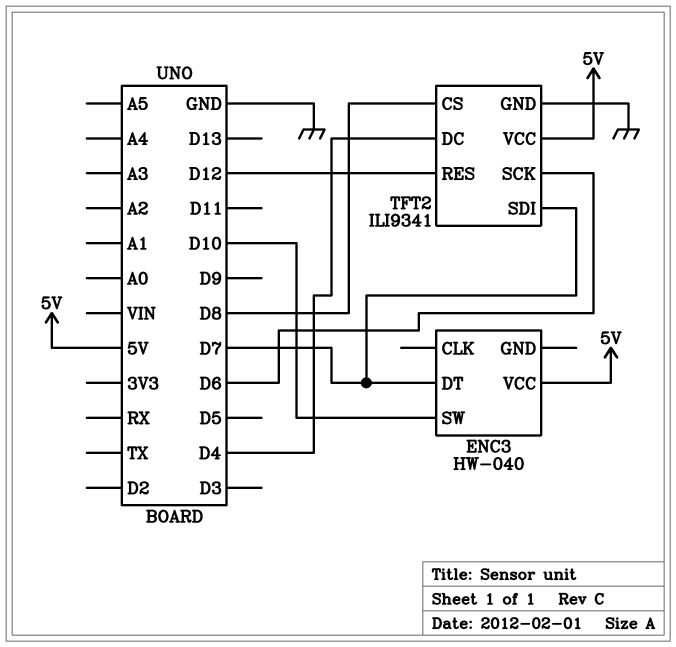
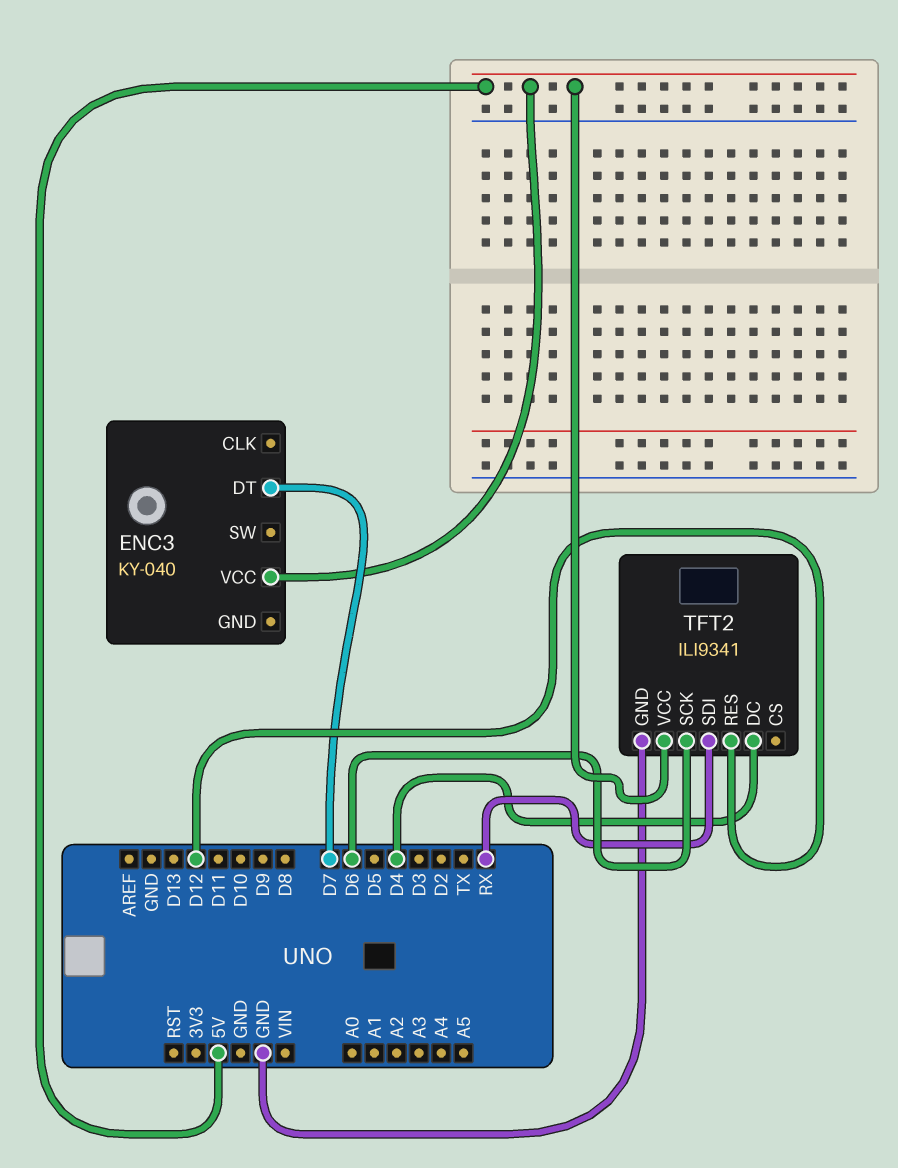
ENC3: HW-040 -> KY-040
ENC3 pin SW: D10 -> none
TFT2 pin CS: D8 -> none
TFT2 pin SDI: D7 -> RX

